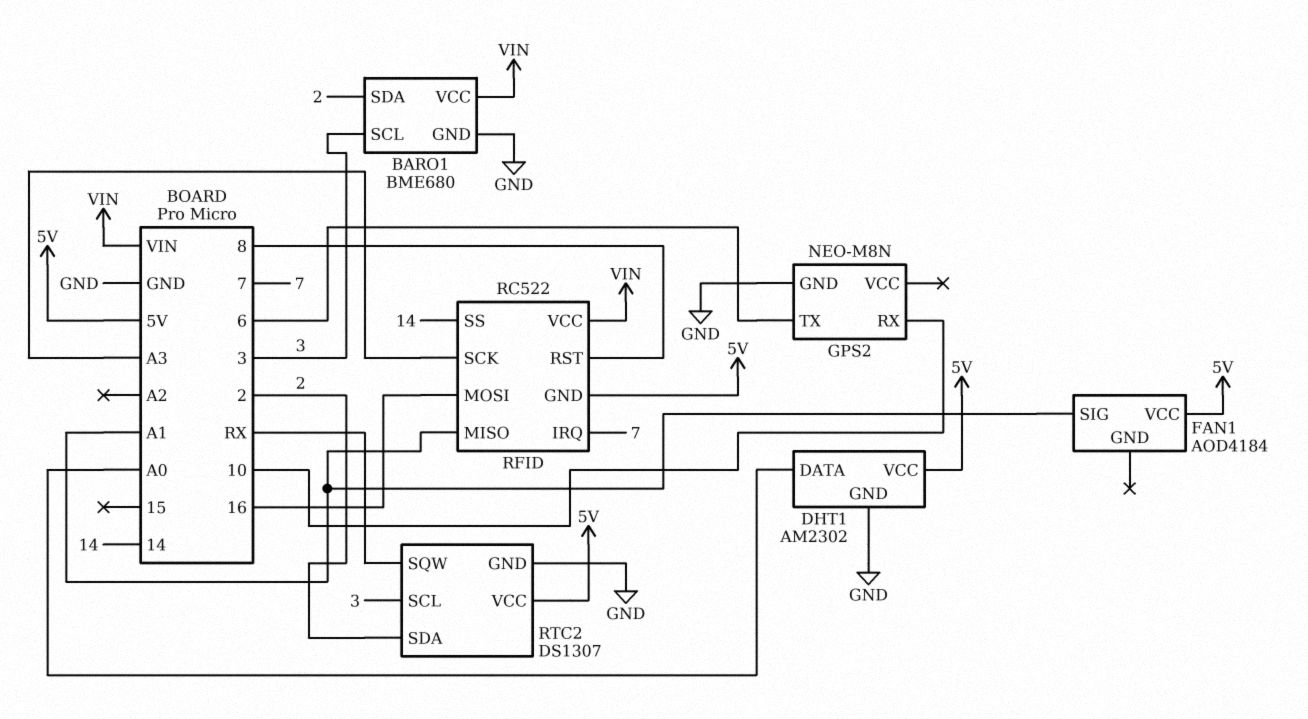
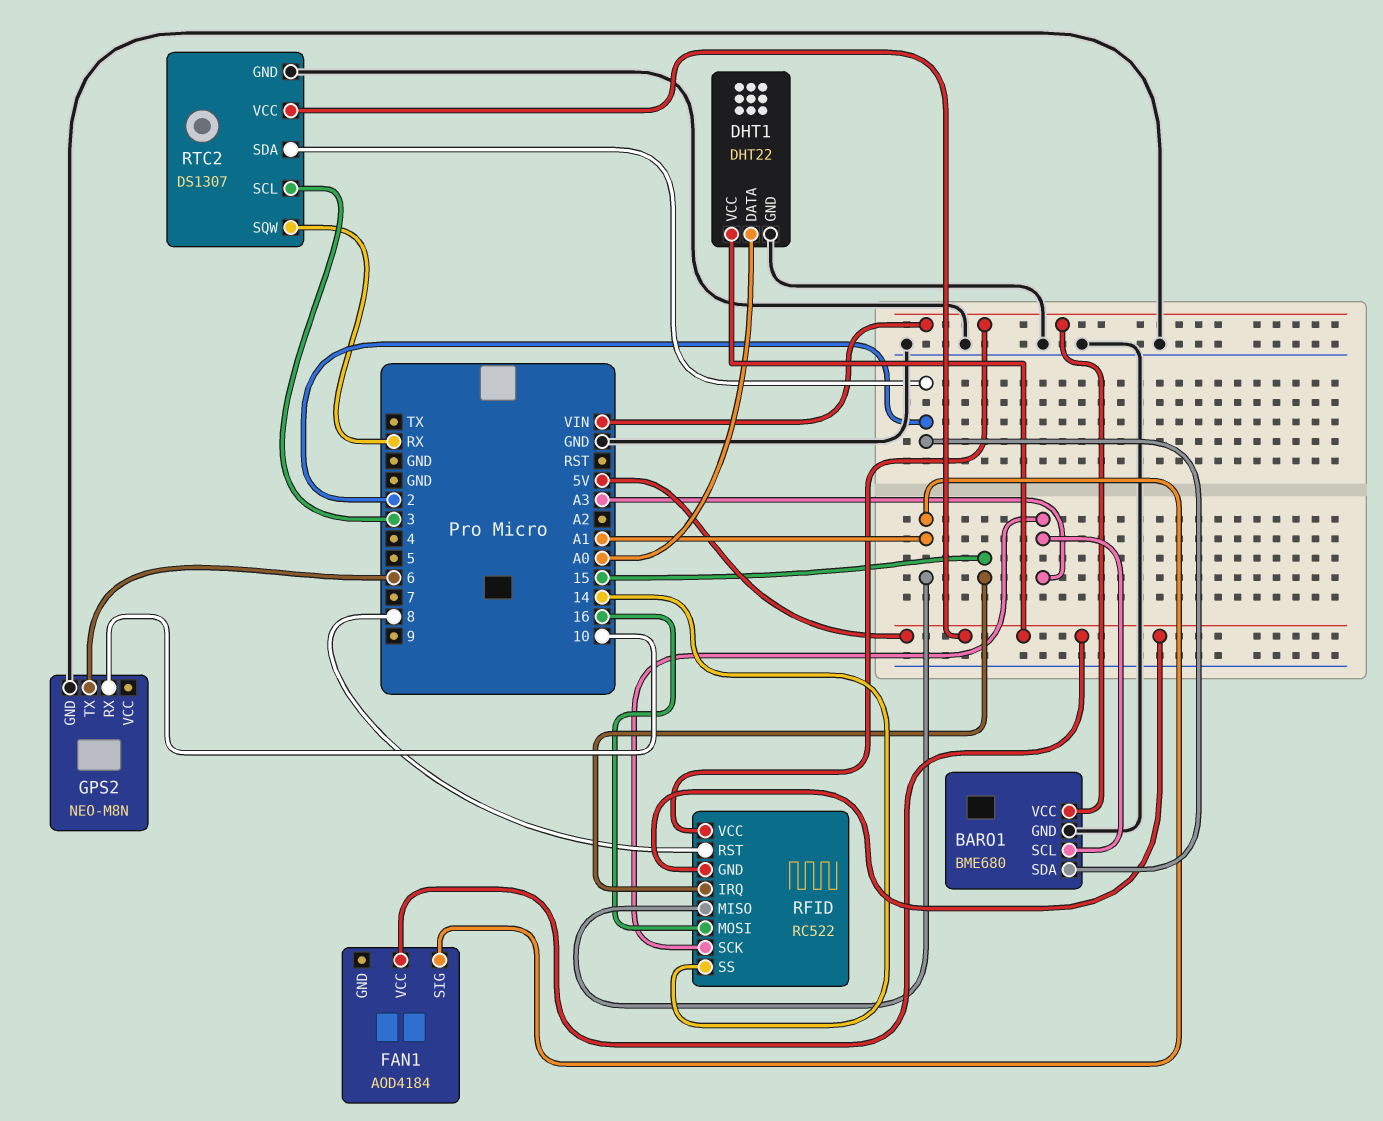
BARO1 pin SCL: 3 -> A3
DHT1: AM2302 -> DHT22
RFID pin IRQ: 7 -> 15

